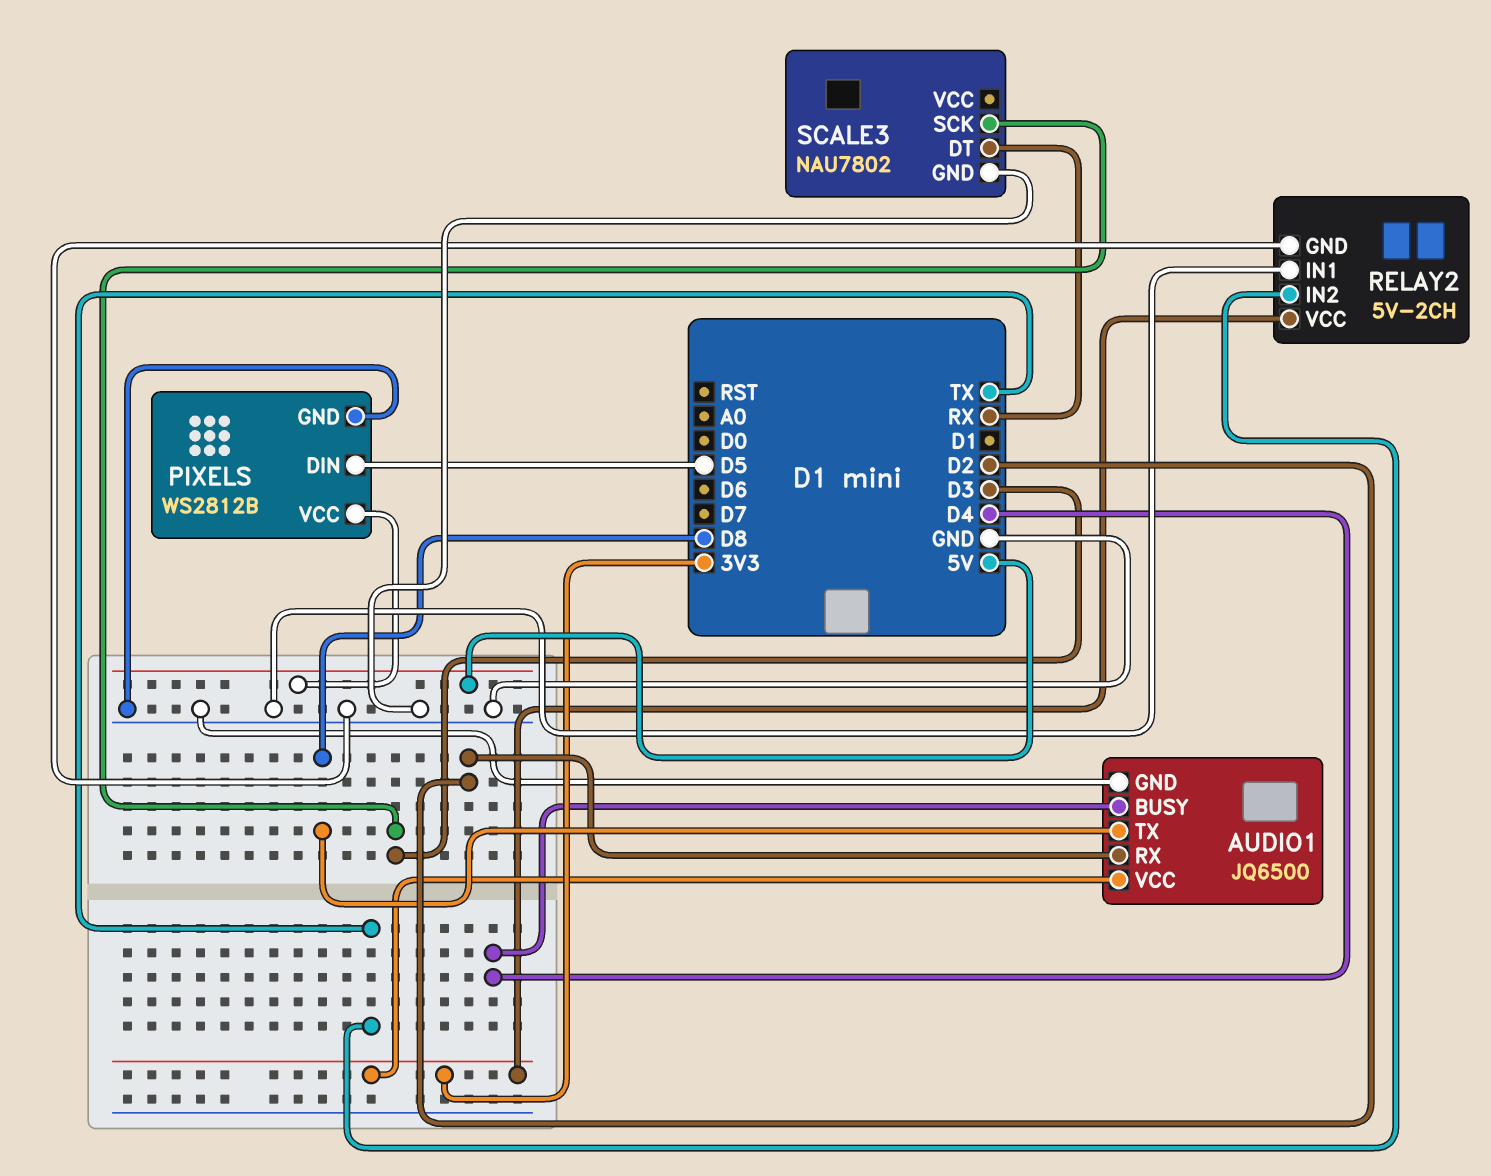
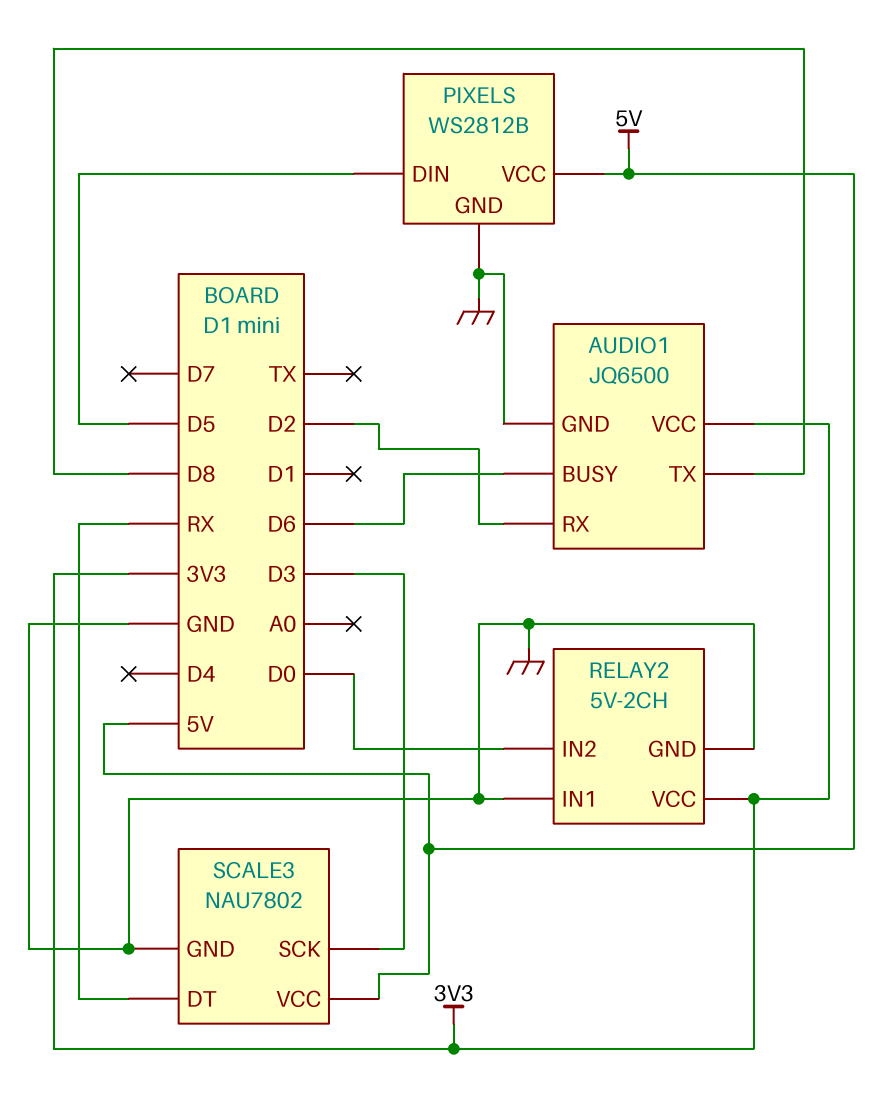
AUDIO1 pin BUSY: D4 -> D6
RELAY2 pin IN2: TX -> D0
SCALE3 pin VCC: none -> 5V

